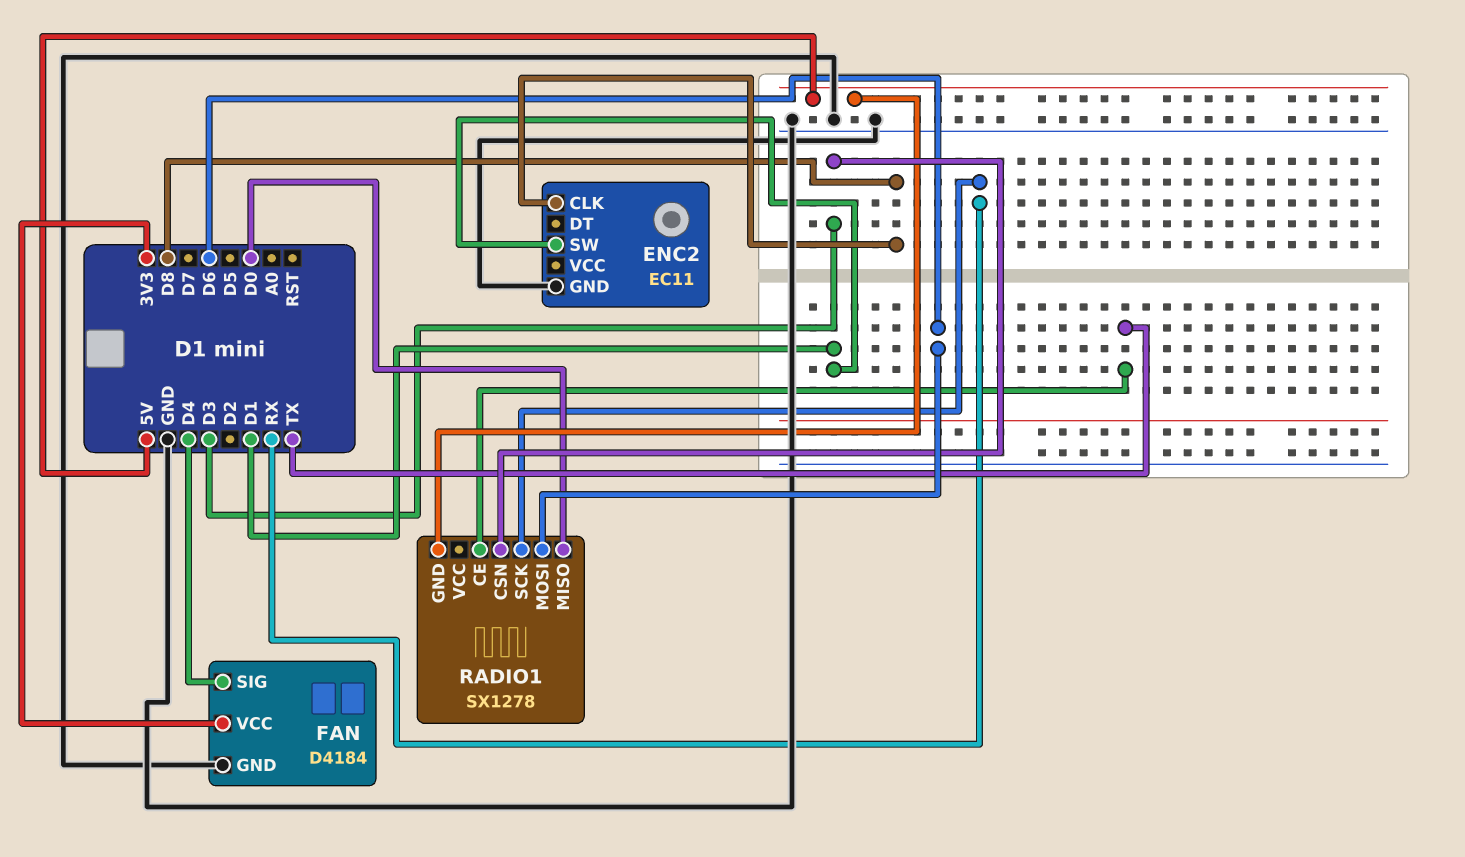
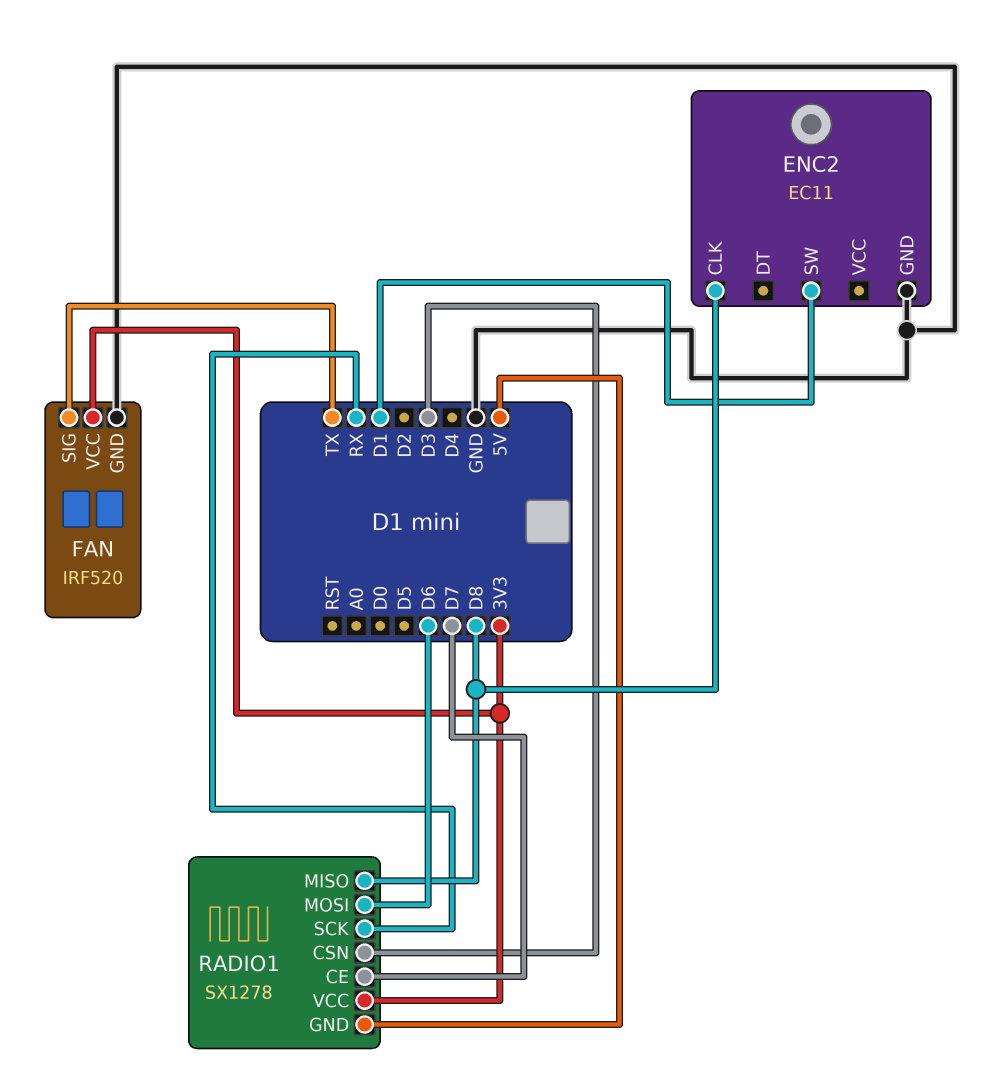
FAN: D4184 -> IRF520
FAN pin SIG: D4 -> TX
RADIO1 pin CE: TX -> D7
RADIO1 pin MISO: D0 -> D8
RADIO1 pin VCC: none -> 3V3

